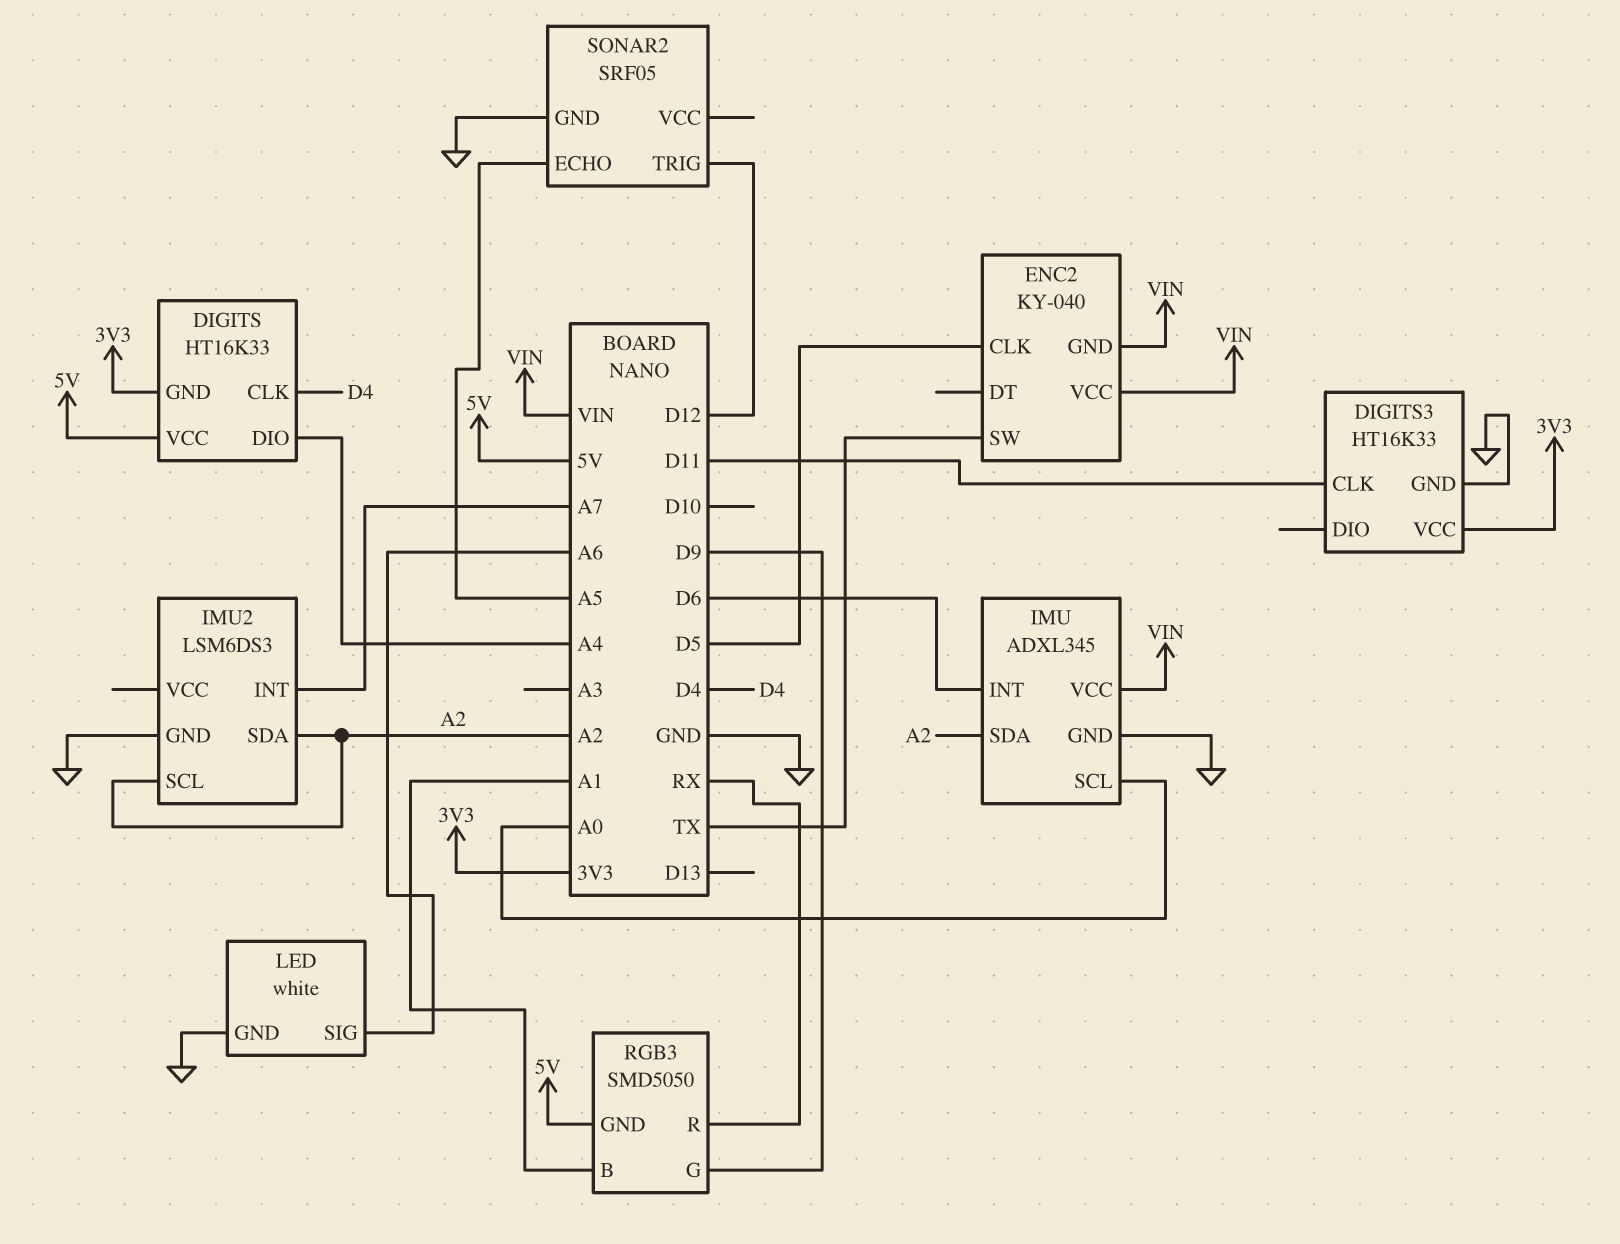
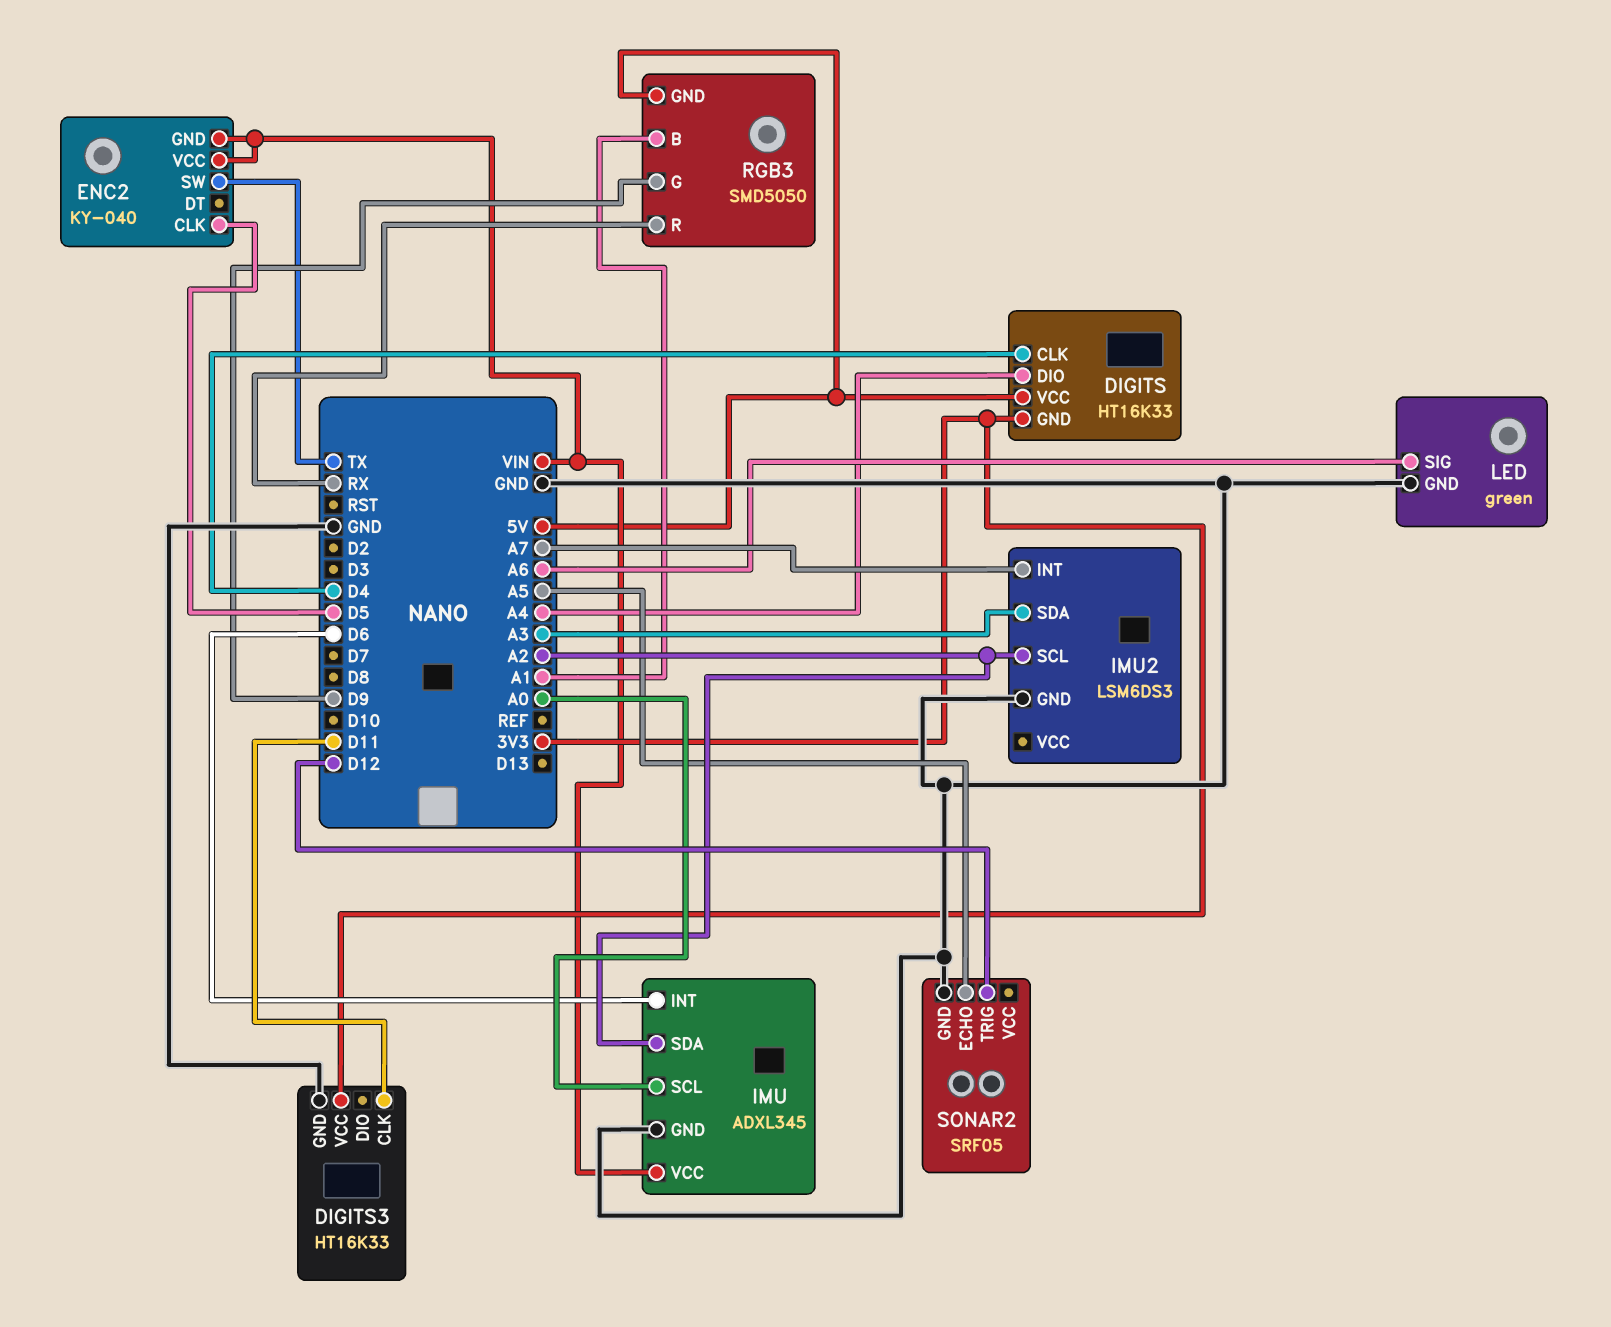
IMU2 pin SDA: A2 -> A3
LED: white -> green

